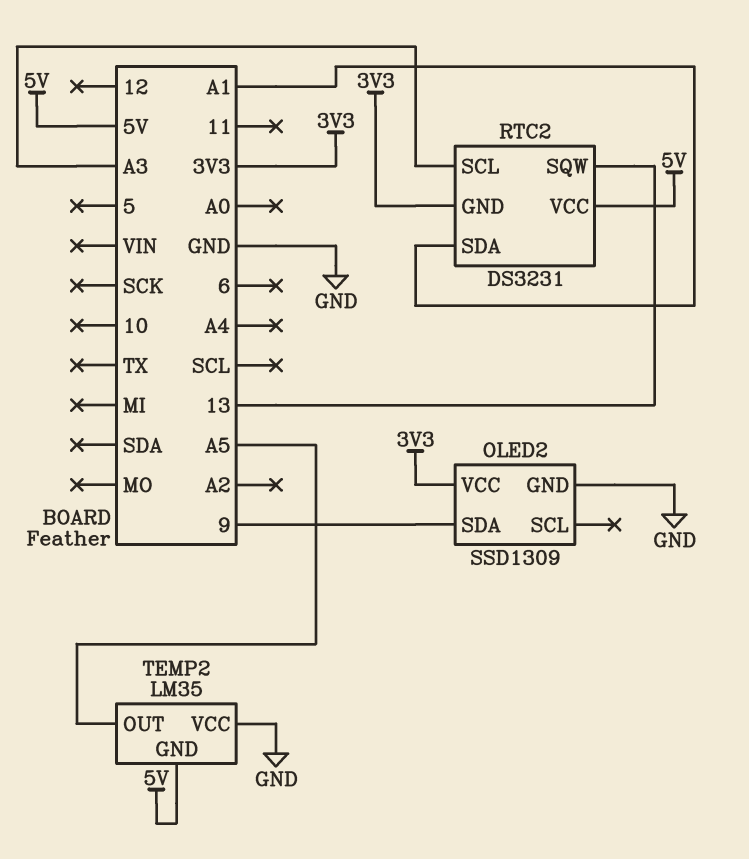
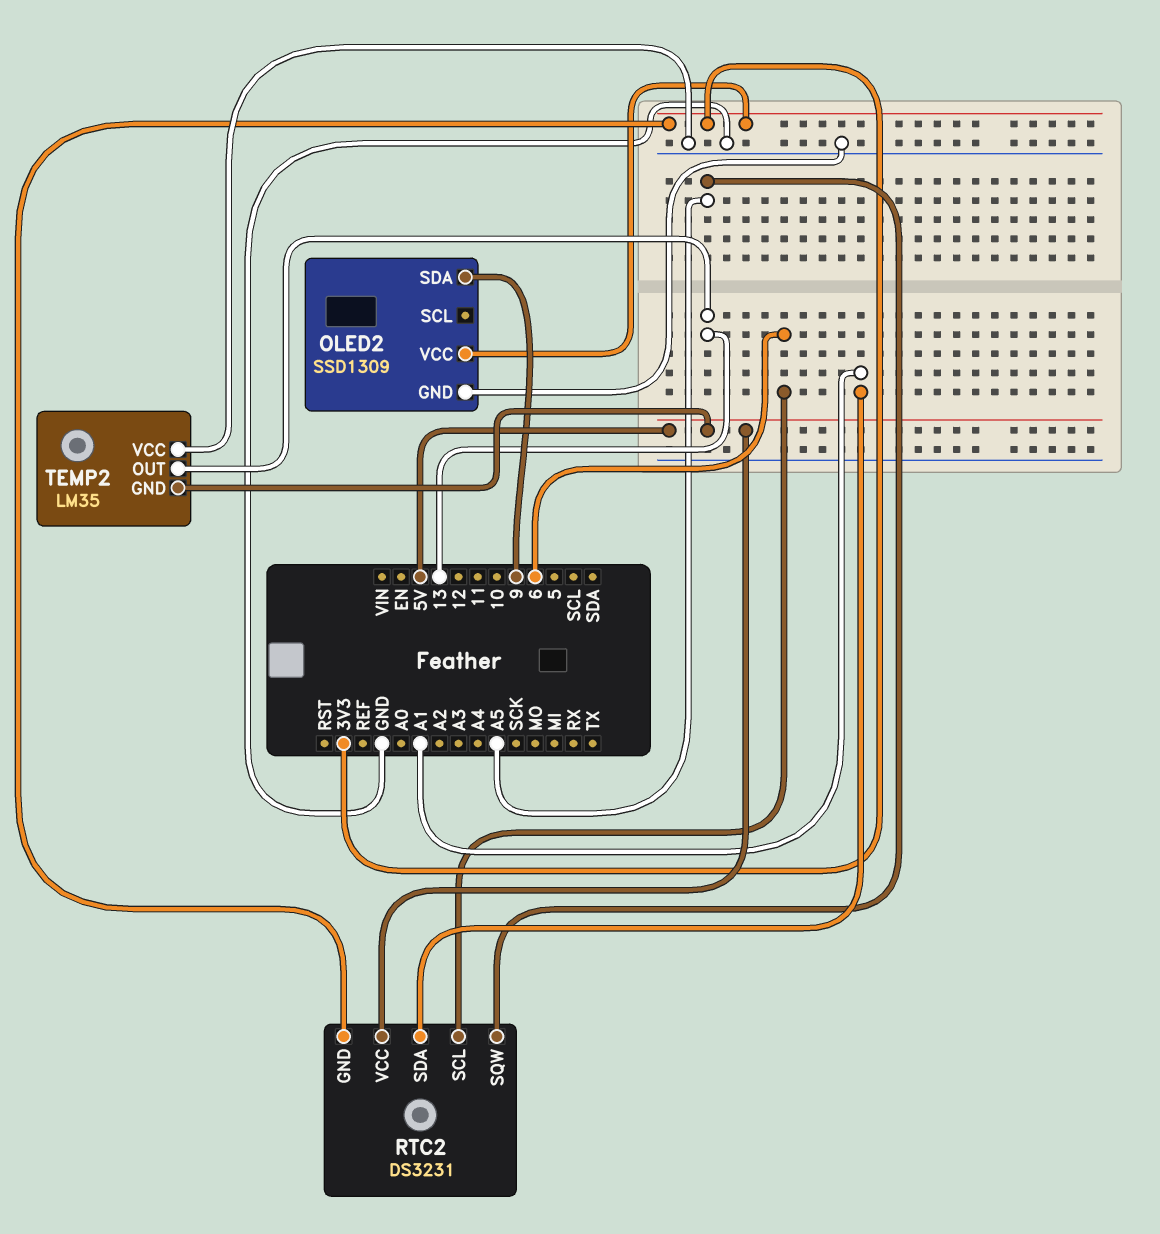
RTC2 pin SCL: A3 -> 6
RTC2 pin SQW: 13 -> A5
TEMP2 pin OUT: A5 -> 13

